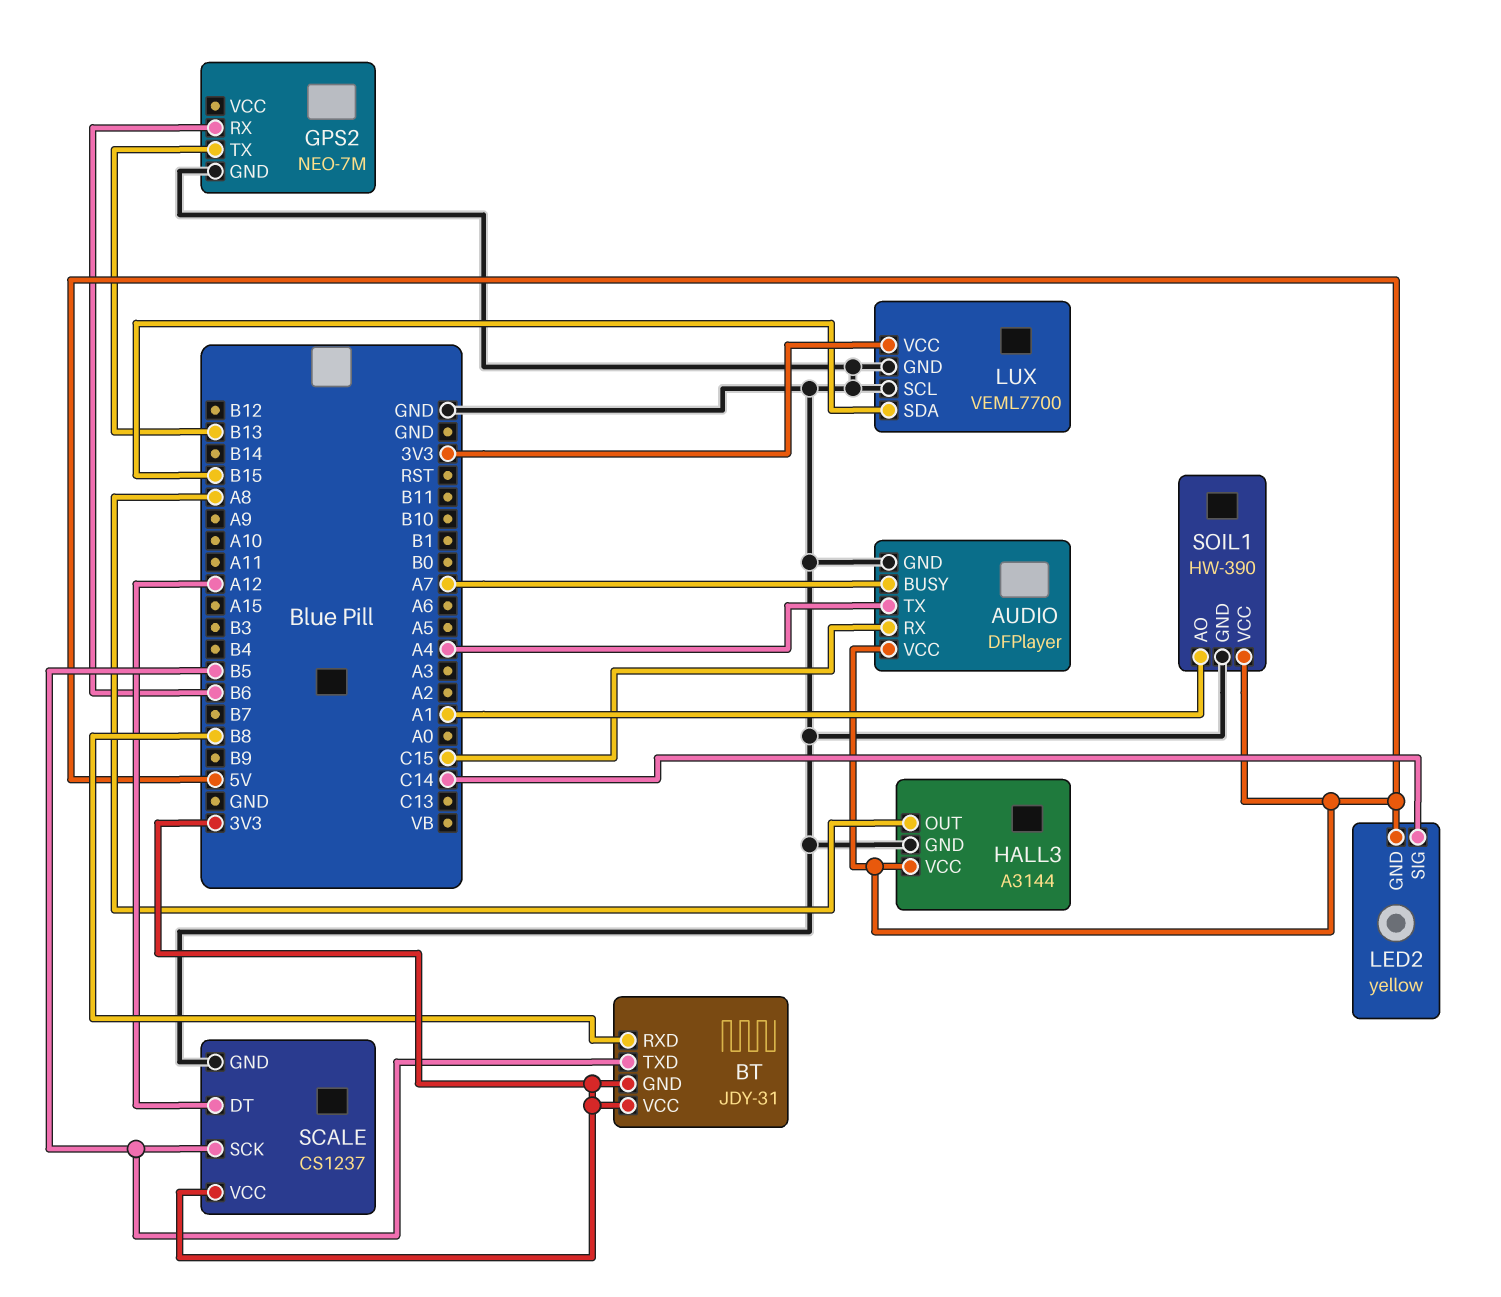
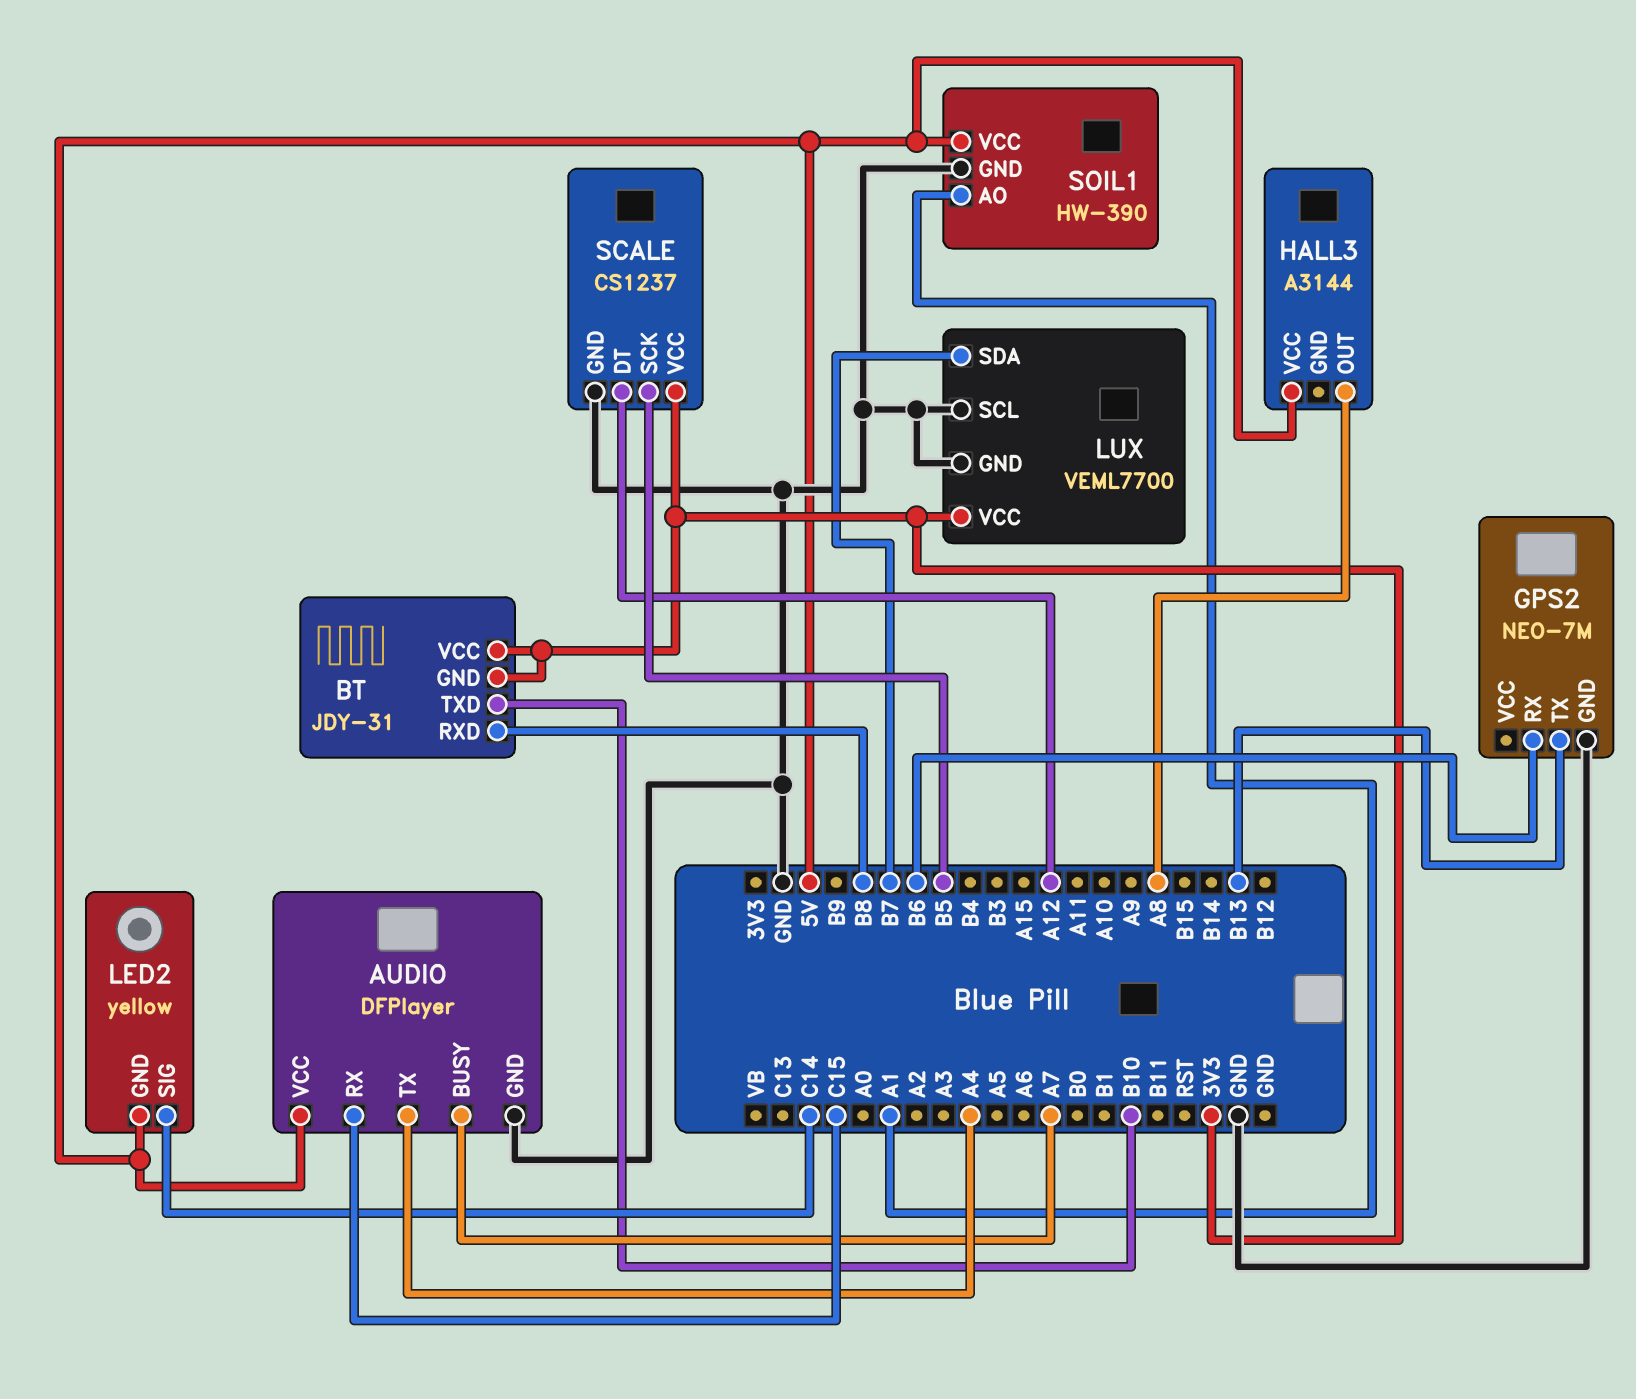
BT pin TXD: B5 -> B10
HALL3 pin GND: GND -> none
LUX pin SDA: B15 -> B7

